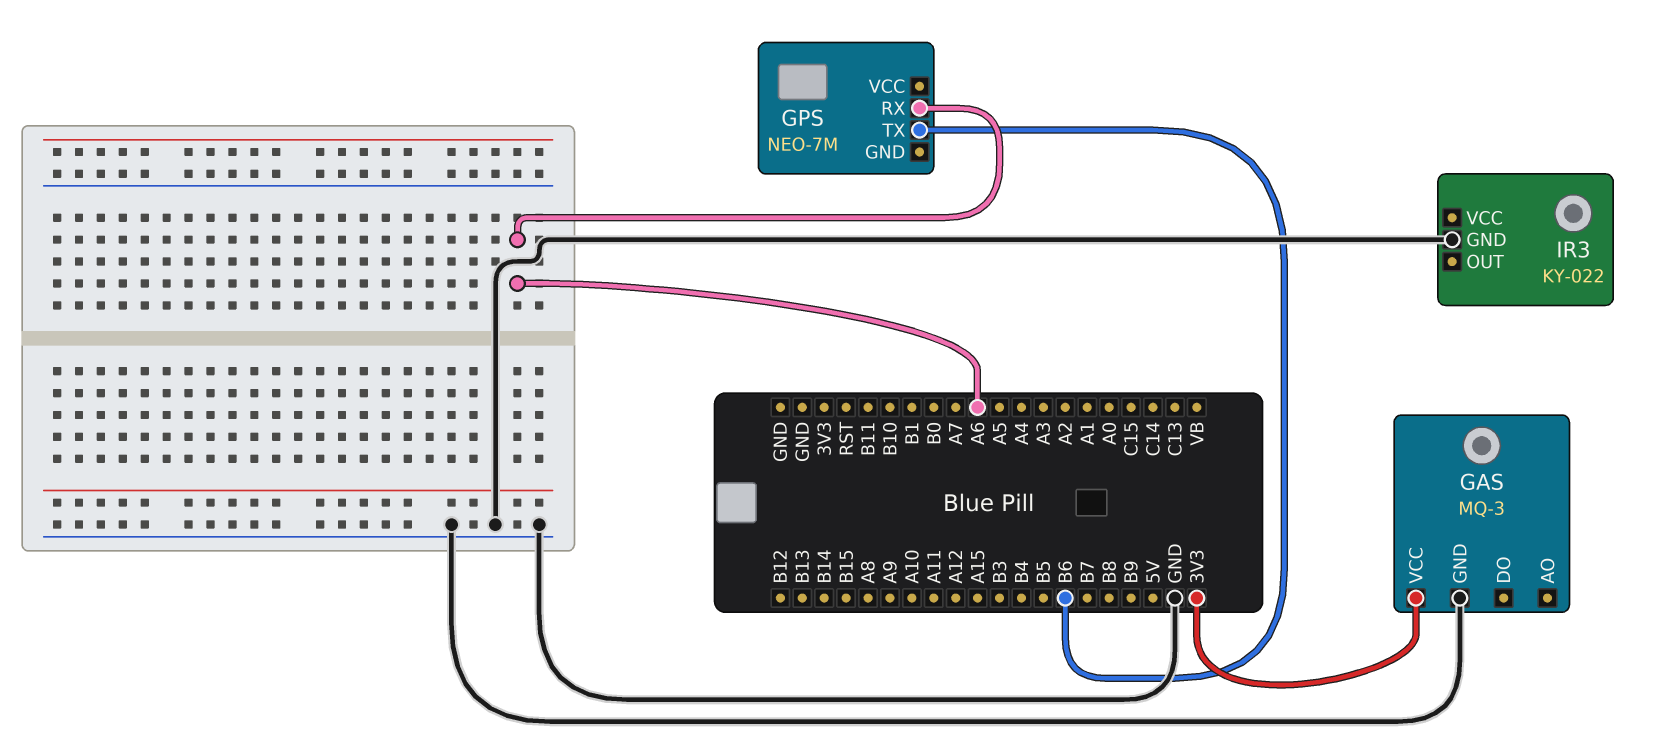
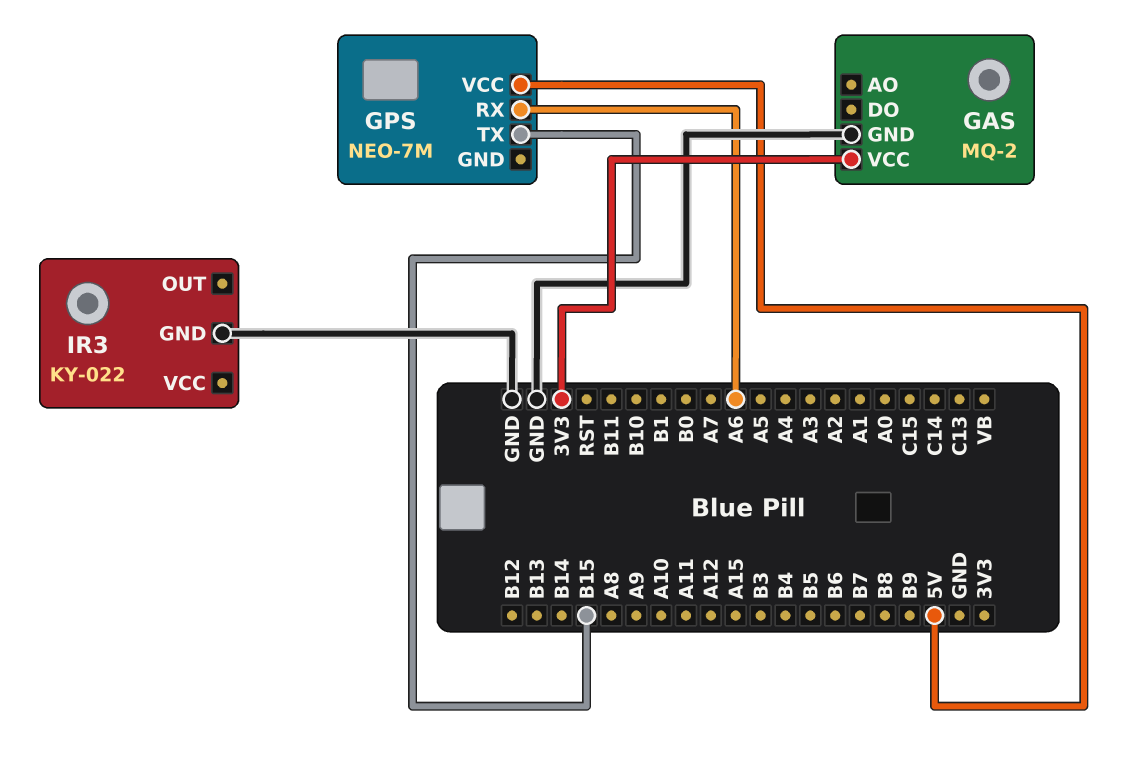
GAS: MQ-3 -> MQ-2
GPS pin TX: B6 -> B15
GPS pin VCC: none -> 5V

